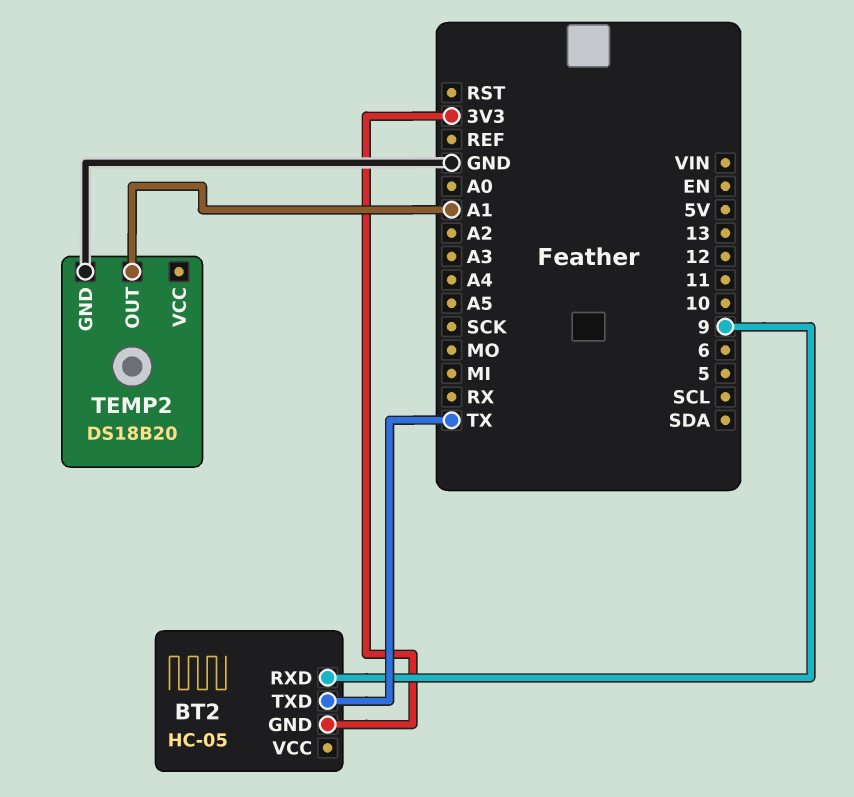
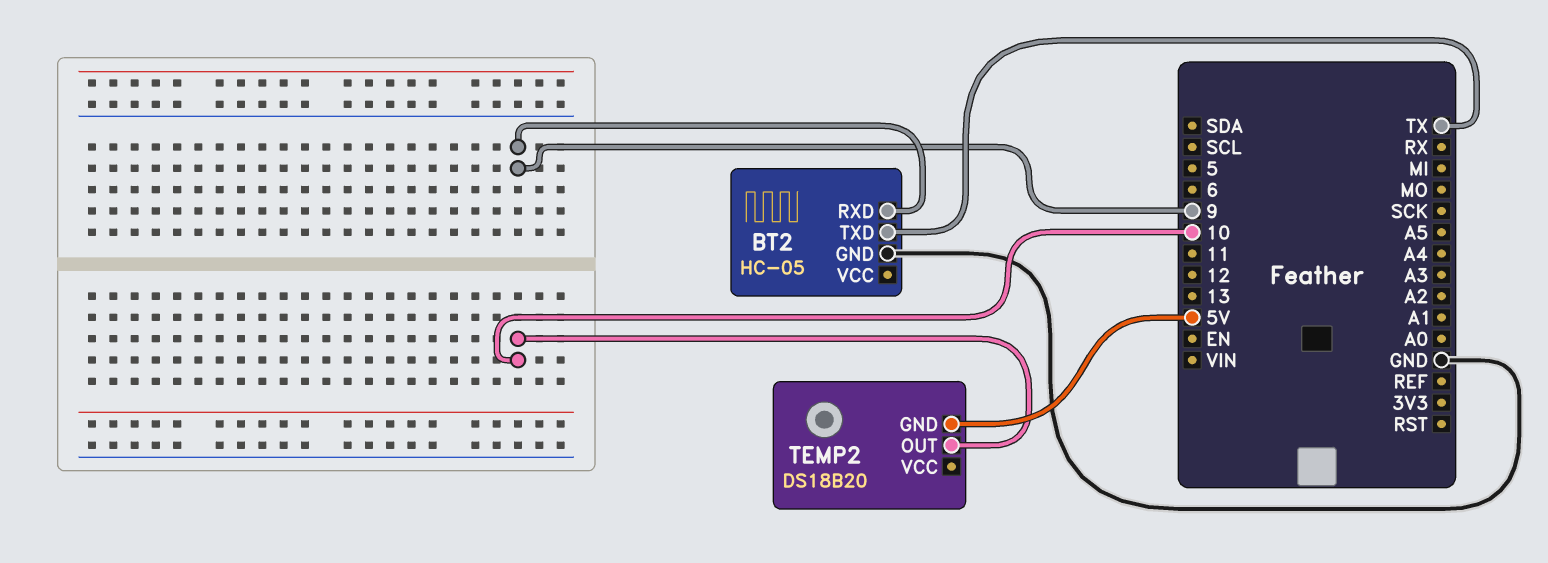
BT2 pin GND: 3V3 -> GND
TEMP2 pin GND: GND -> 5V
TEMP2 pin OUT: A1 -> 10

